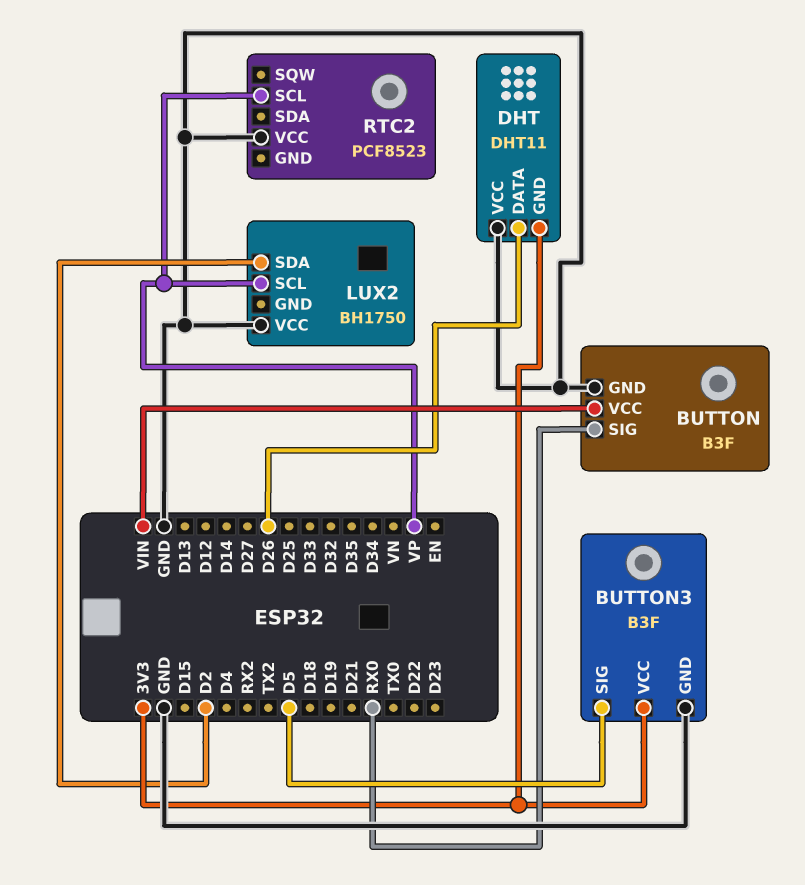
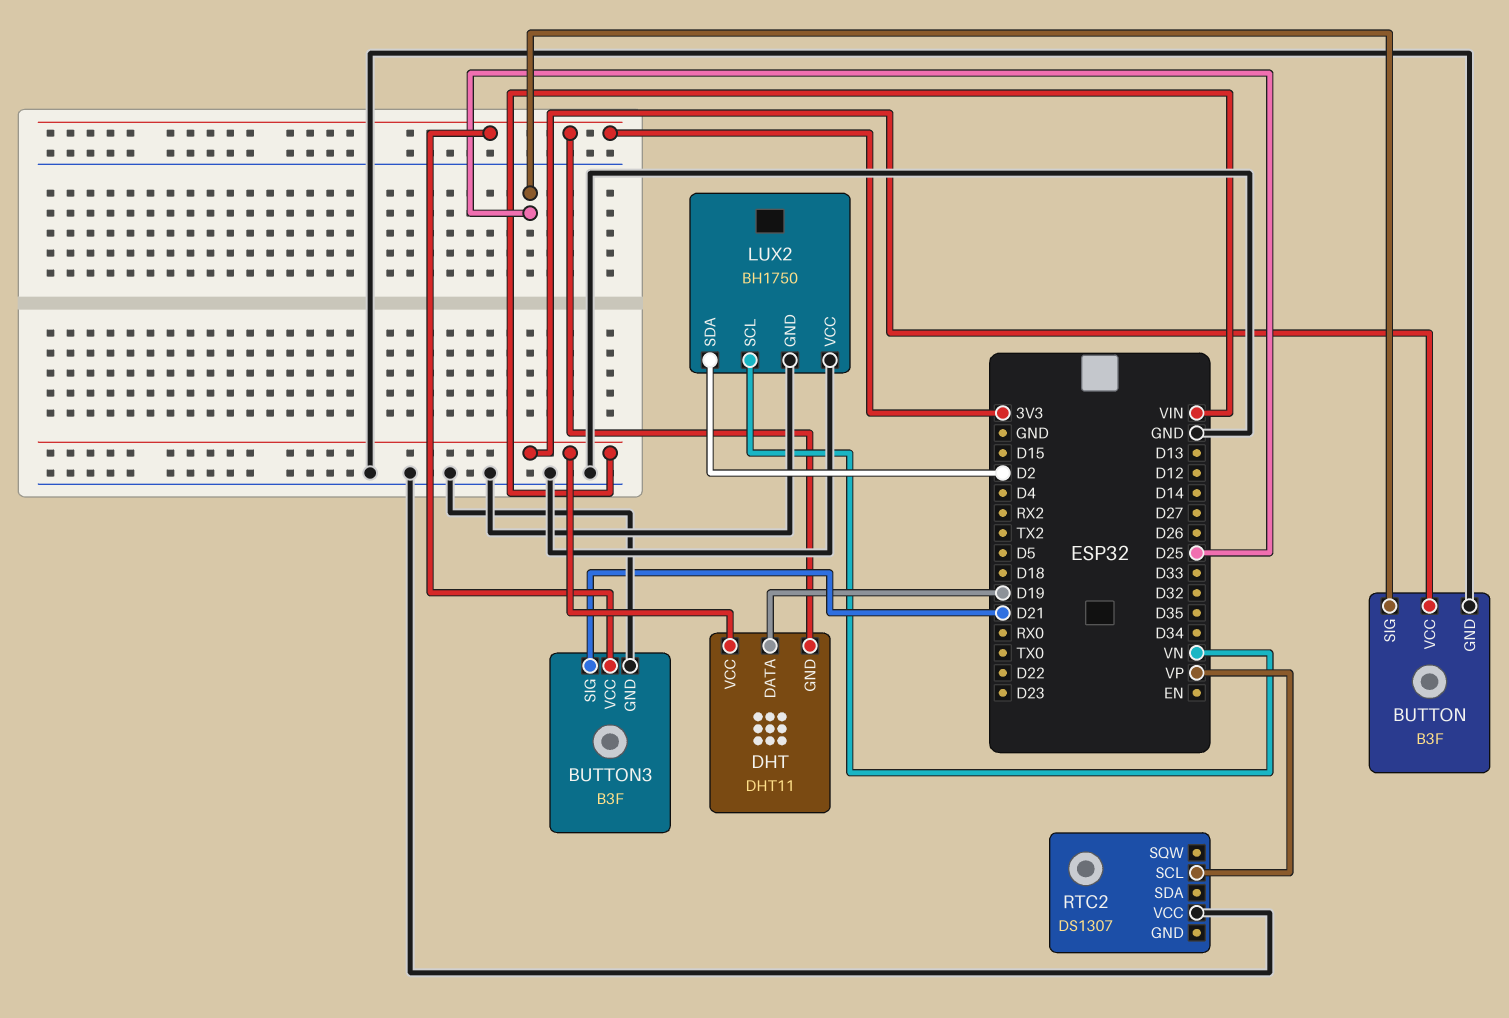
BUTTON pin SIG: RX0 -> D25
BUTTON3 pin SIG: D5 -> D21
DHT pin DATA: D26 -> D19
DHT pin VCC: GND -> VIN
LUX2 pin GND: none -> GND
LUX2 pin SCL: VP -> VN
RTC2: PCF8523 -> DS1307

